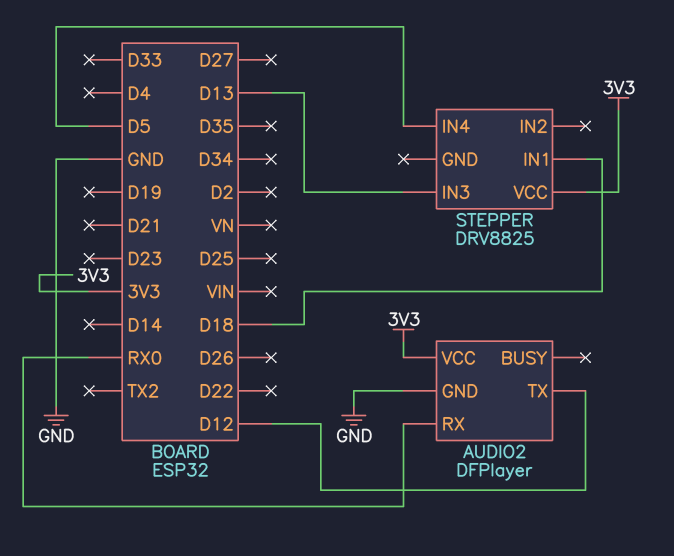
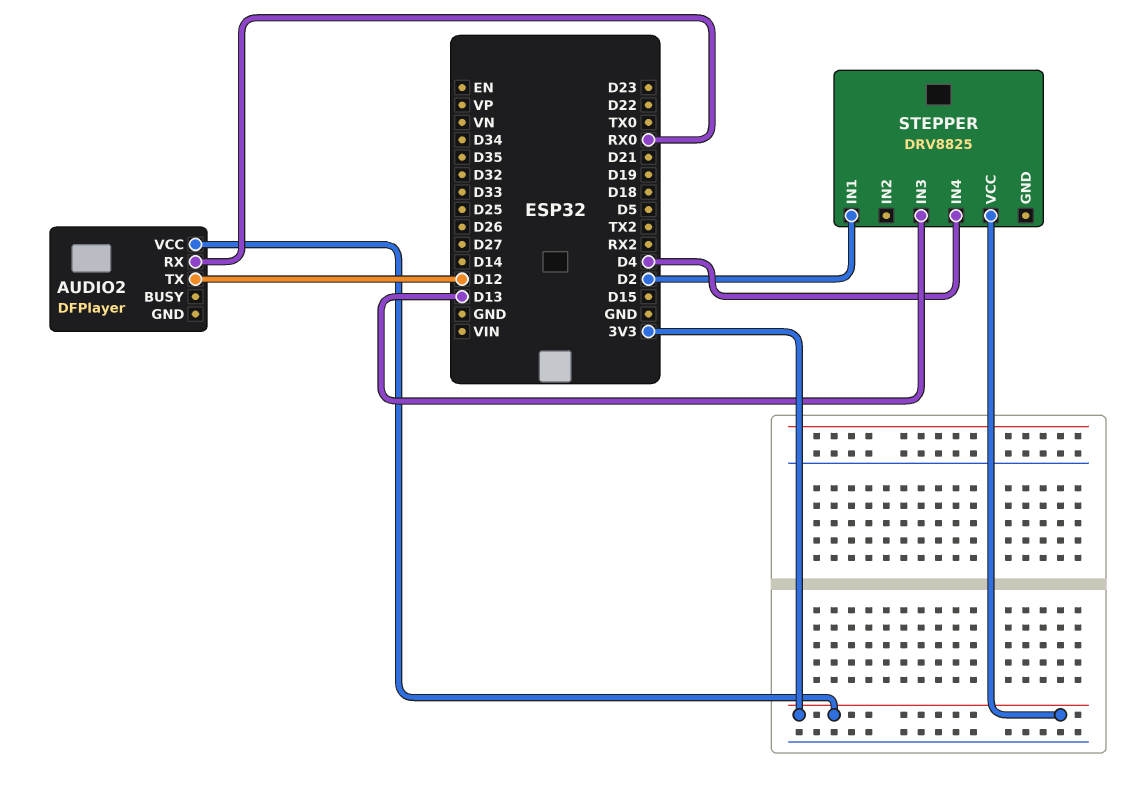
AUDIO2 pin GND: GND -> none
STEPPER pin IN1: D18 -> D2
STEPPER pin IN4: D5 -> D4

